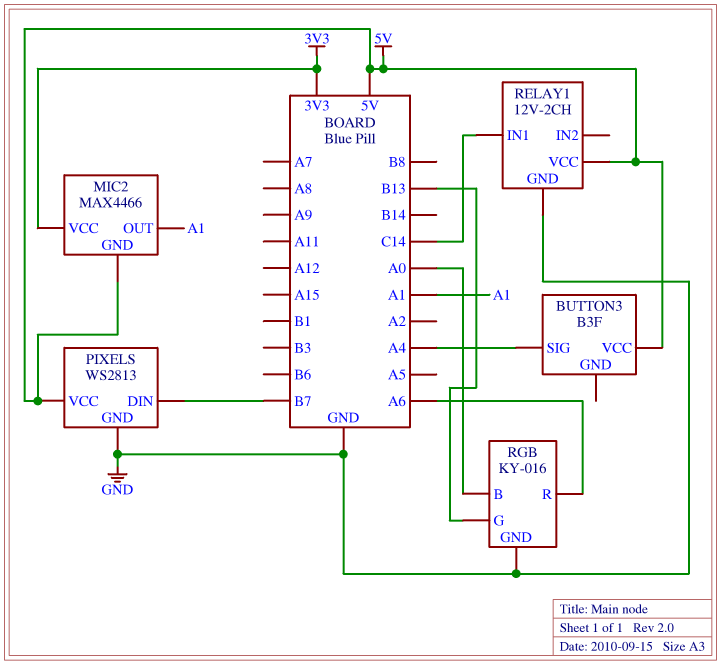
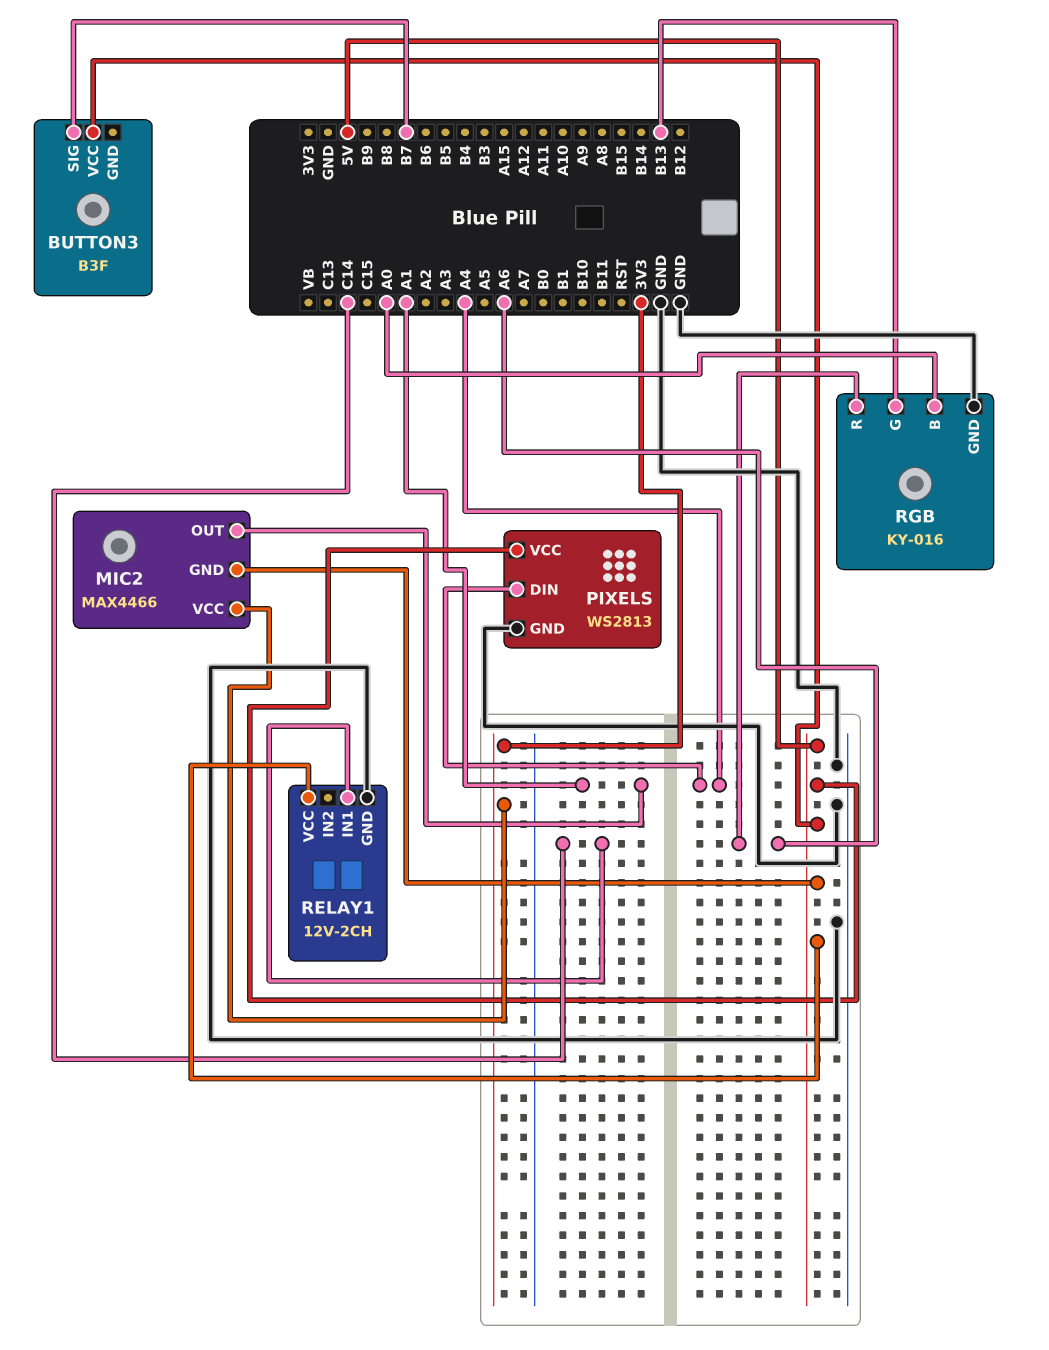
BUTTON3 pin SIG: A4 -> B7
PIXELS pin DIN: B7 -> A4

